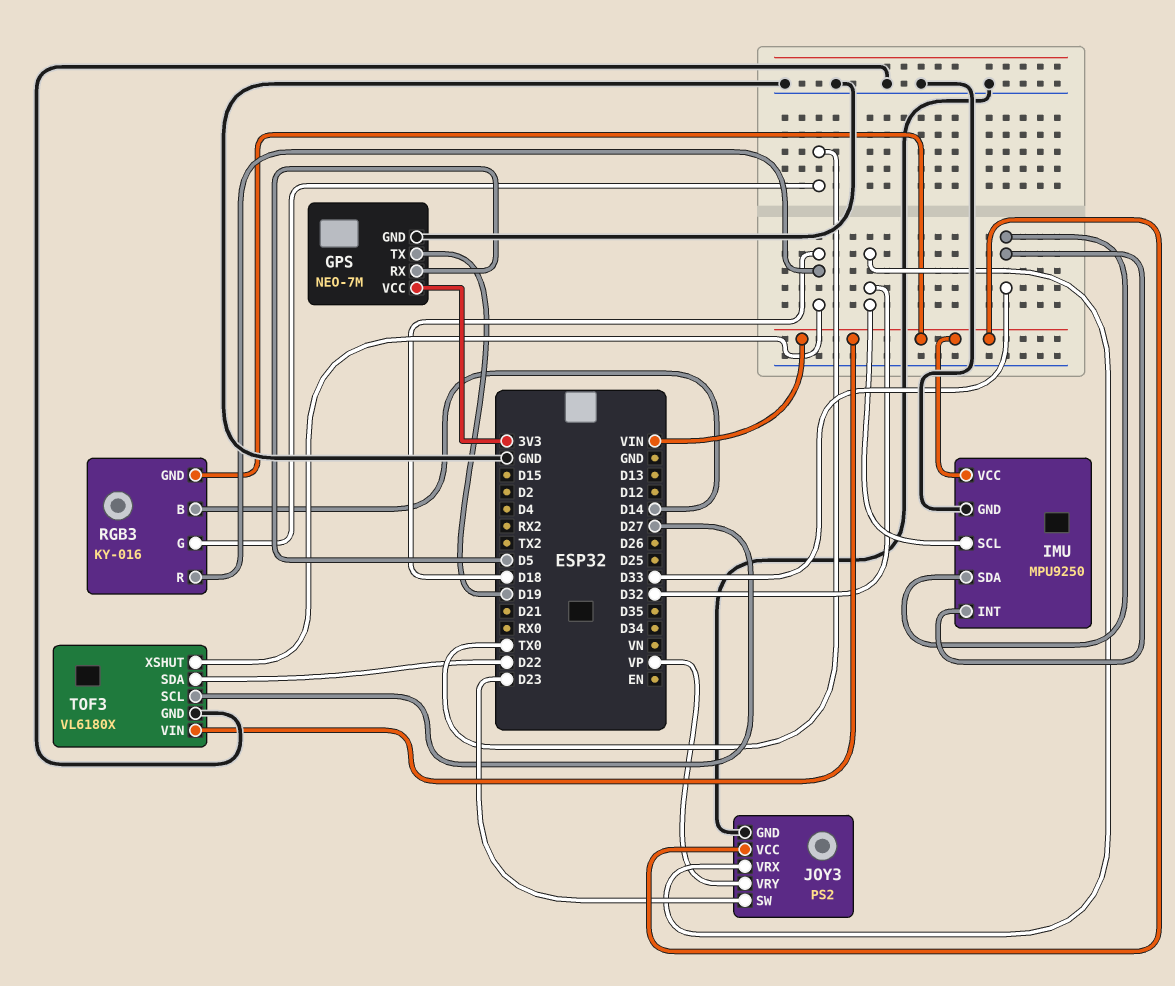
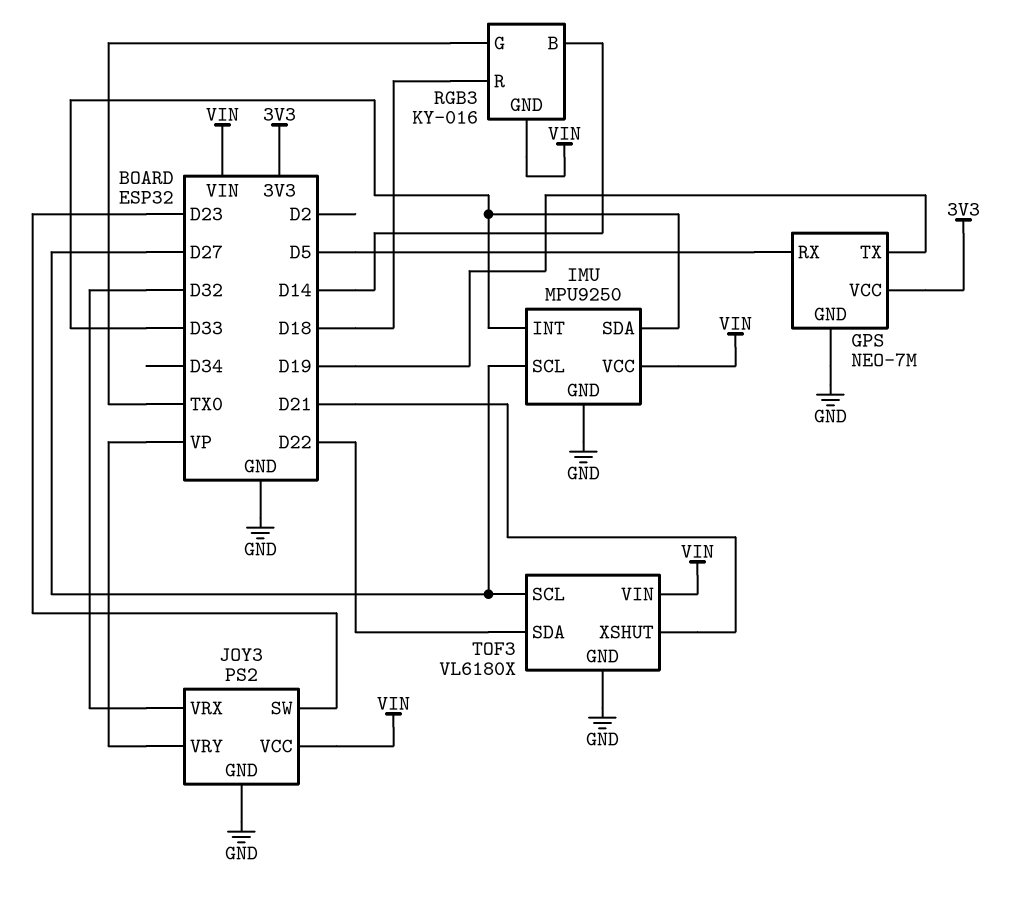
IMU pin SCL: D32 -> D27
TOF3 pin XSHUT: D18 -> D21

